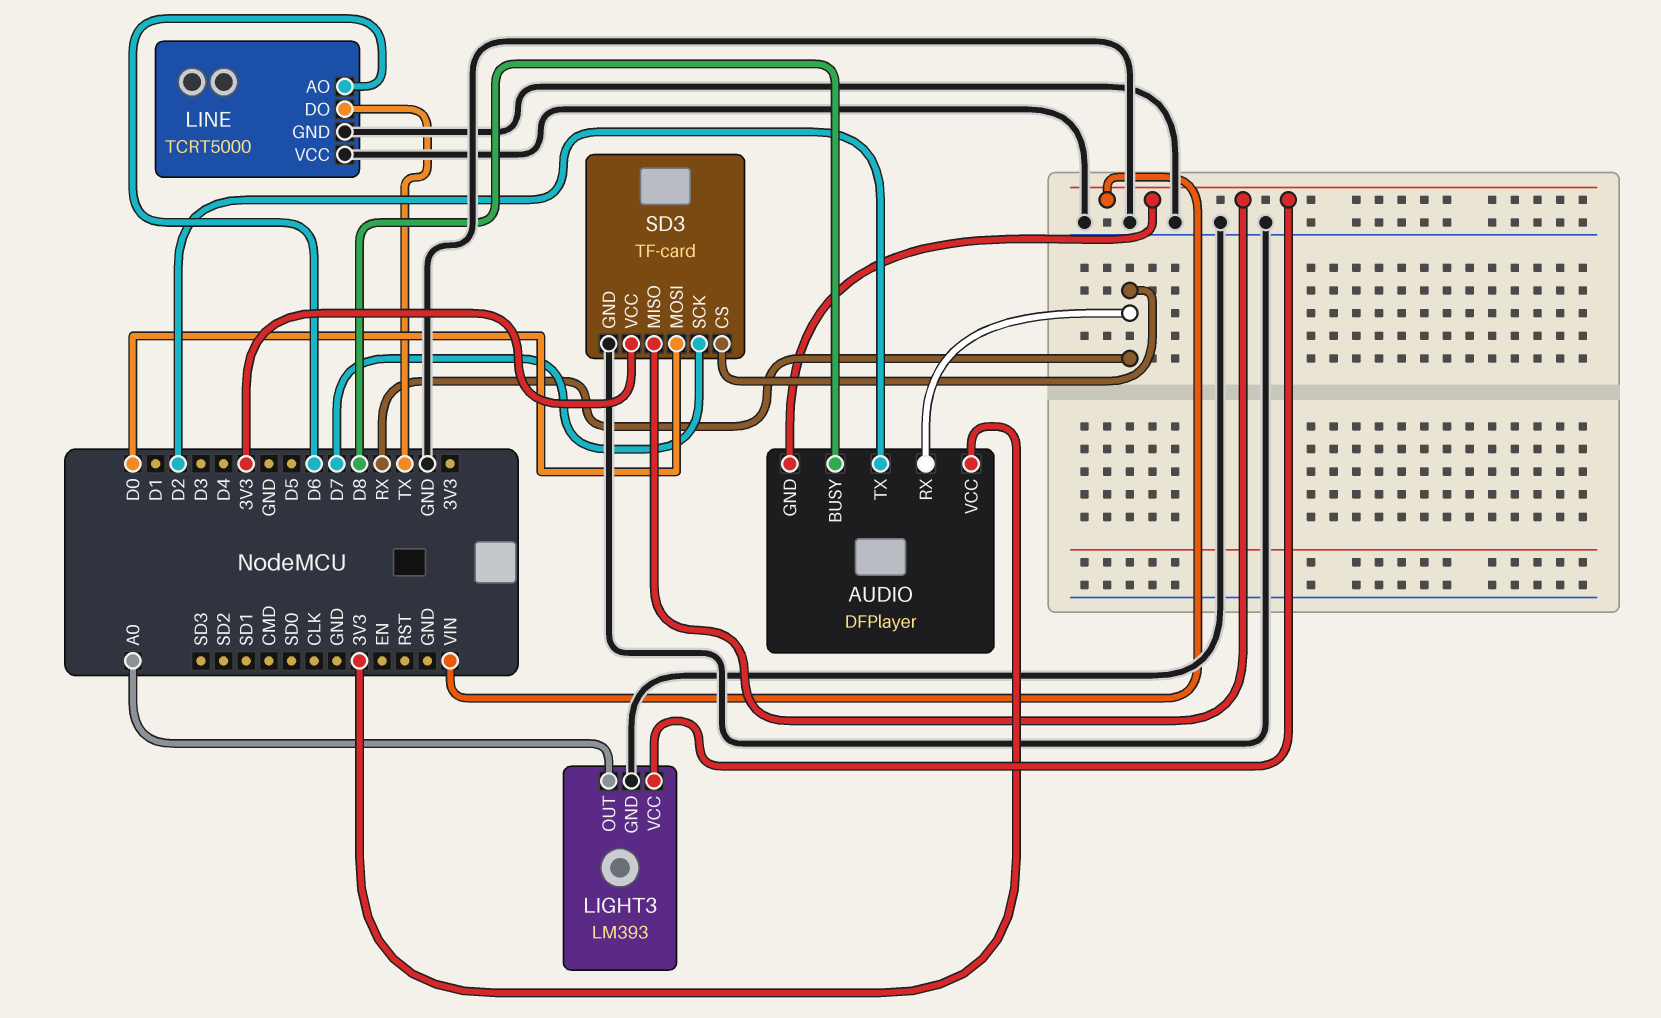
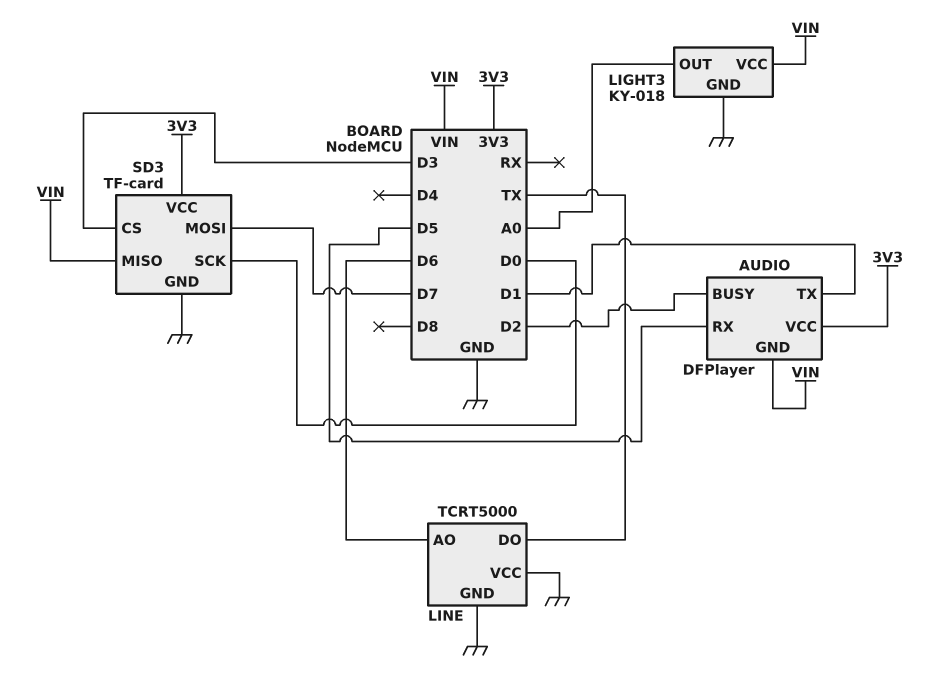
AUDIO pin BUSY: D8 -> D2
AUDIO pin RX: RX -> D5
AUDIO pin TX: D2 -> D1
LIGHT3: LM393 -> KY-018
SD3 pin CS: RX -> D3
SD3 pin MOSI: D0 -> D7
SD3 pin SCK: D7 -> D0

